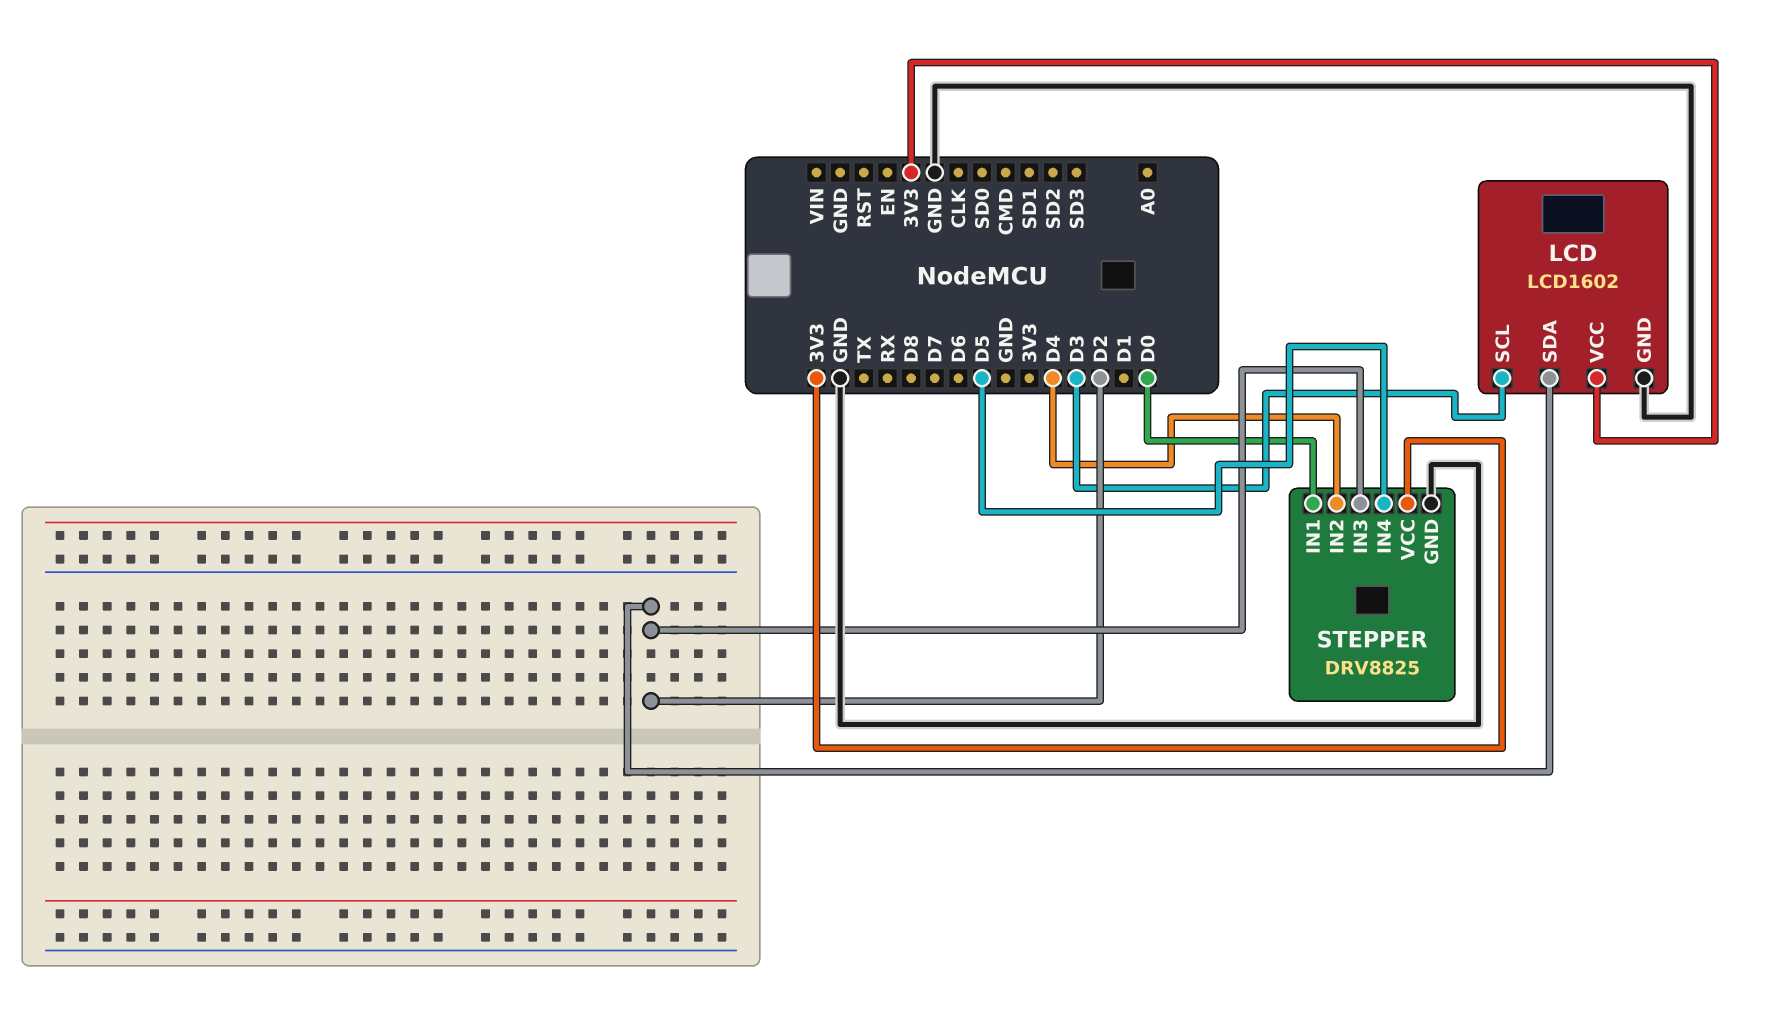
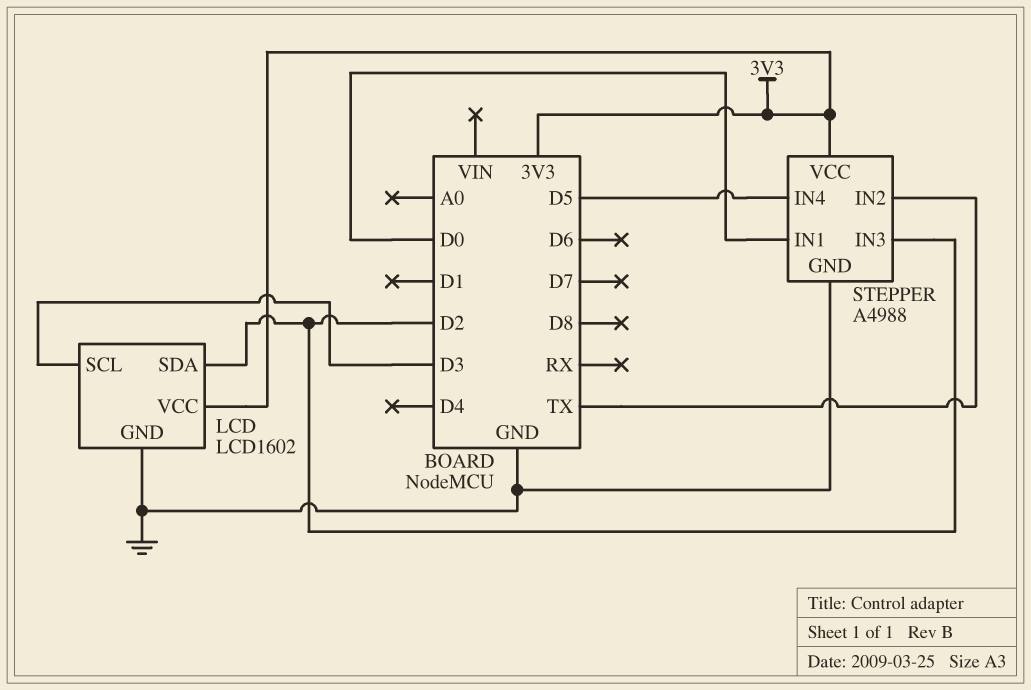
STEPPER: DRV8825 -> A4988
STEPPER pin IN2: D4 -> TX

